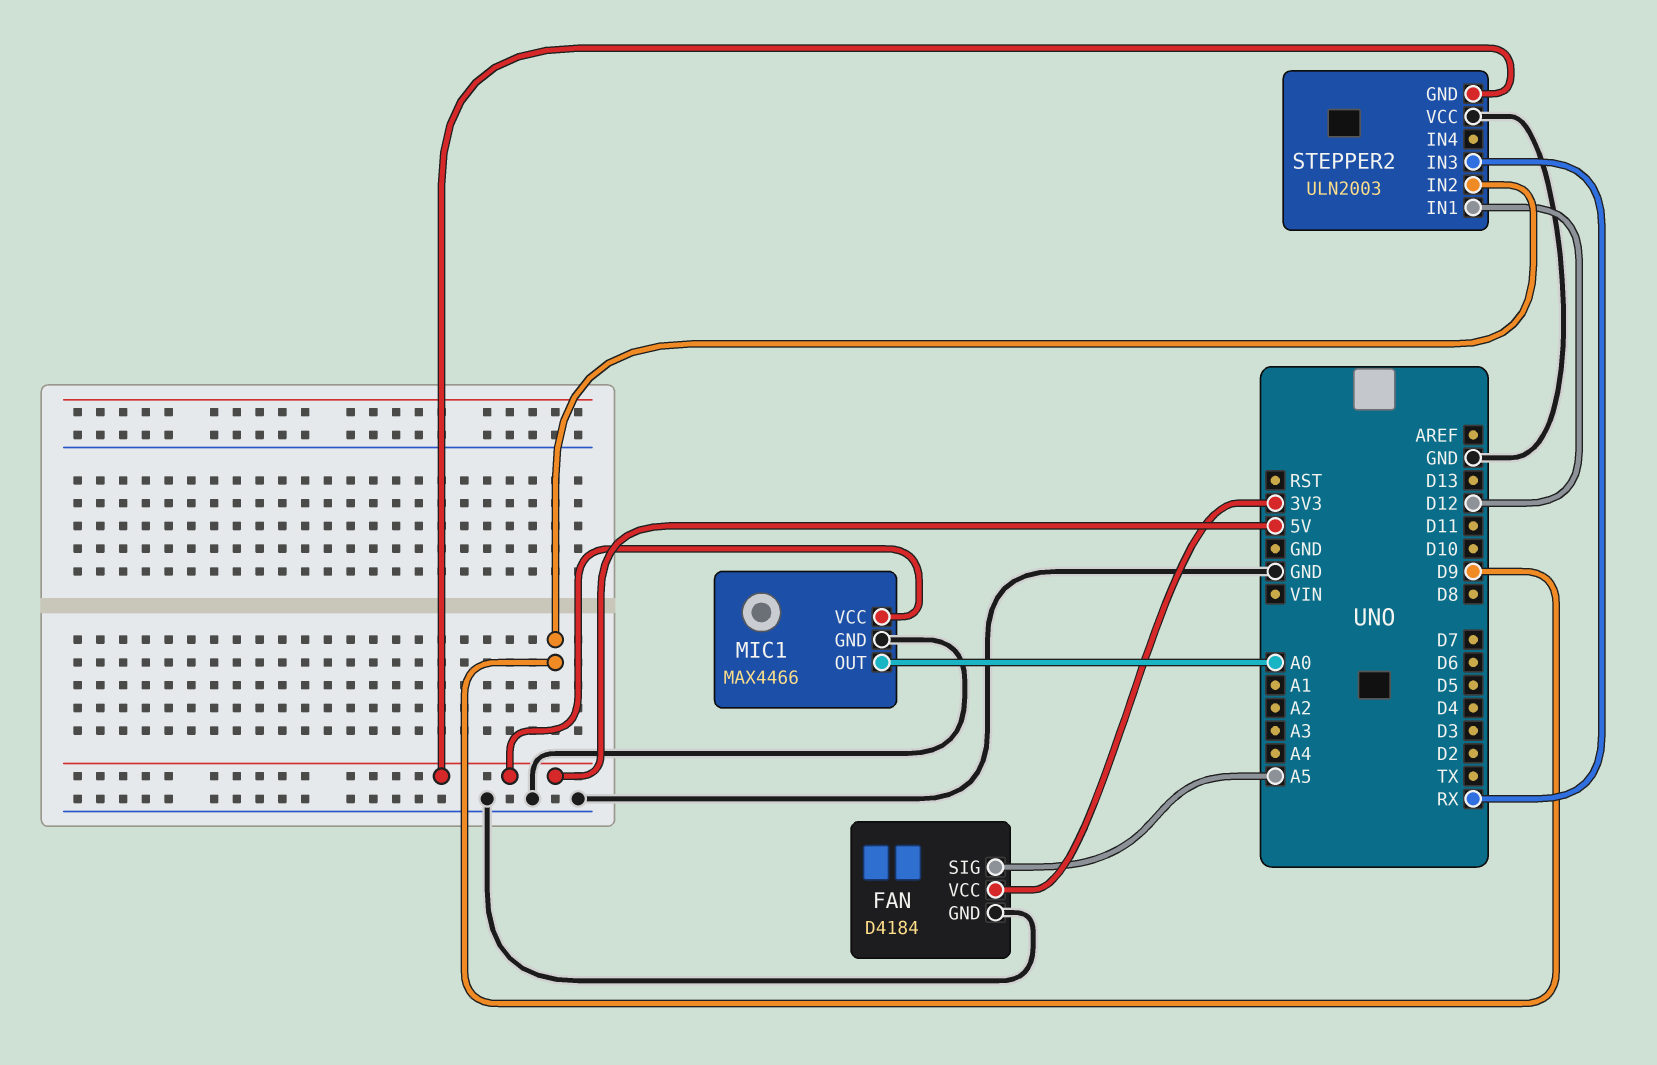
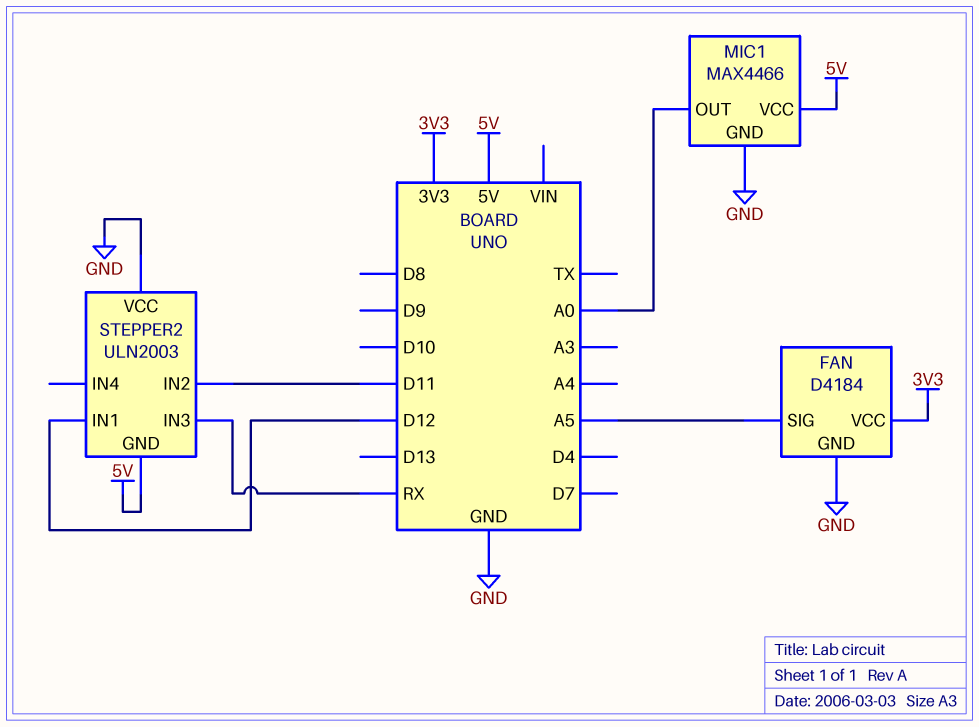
STEPPER2 pin IN2: D9 -> D11

